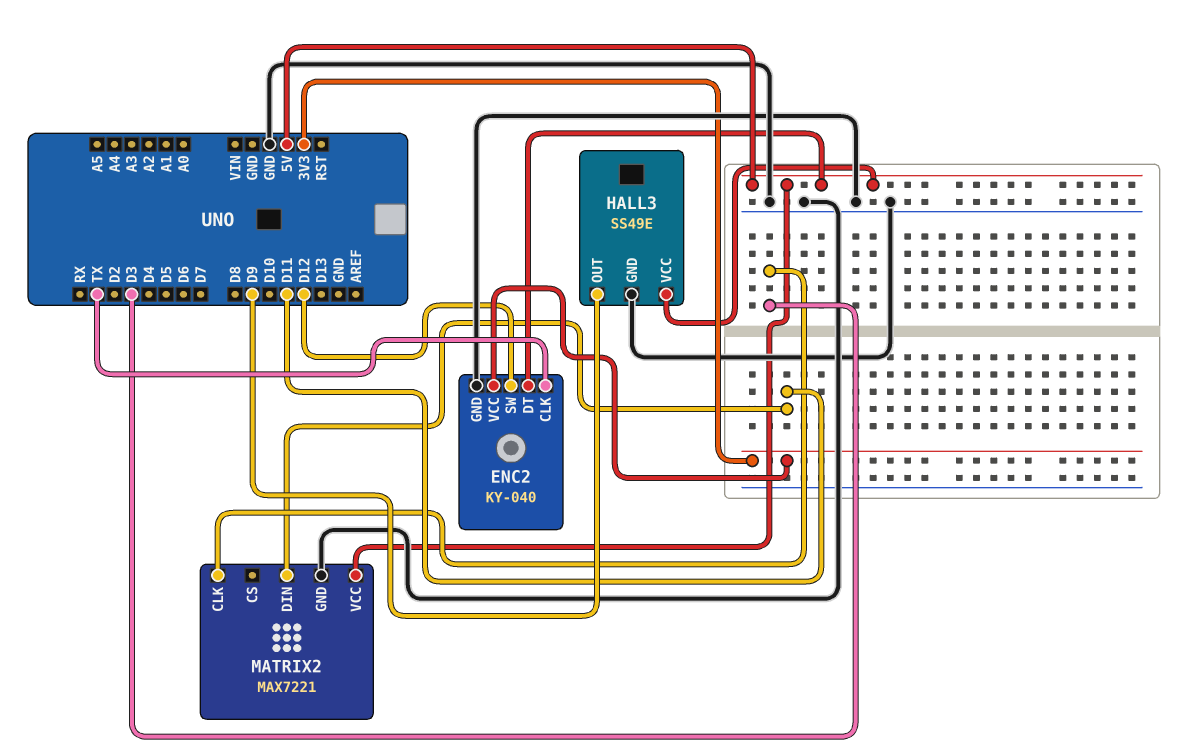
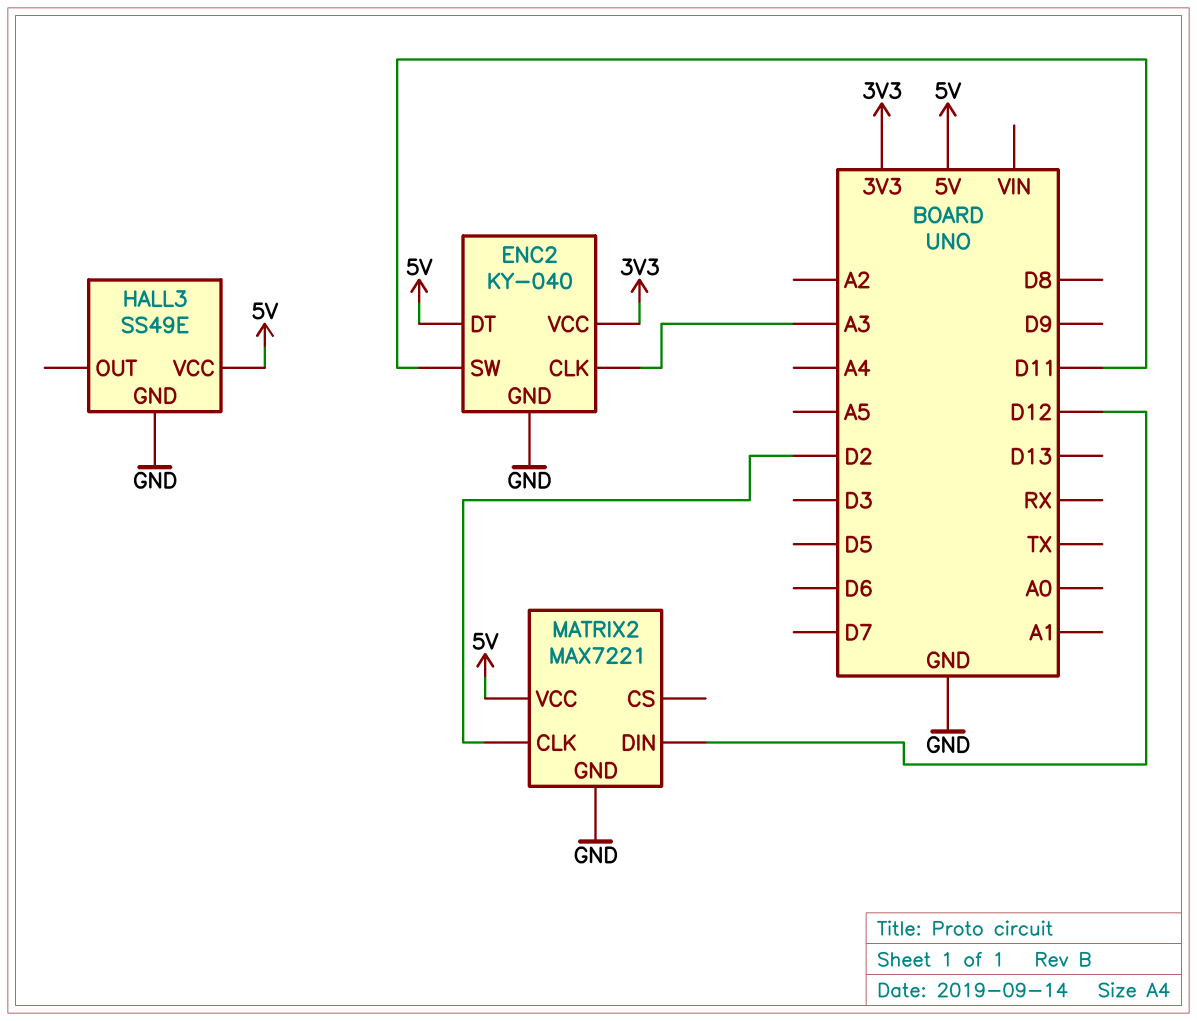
ENC2 pin CLK: TX -> A3
ENC2 pin SW: D12 -> D11
HALL3 pin OUT: D9 -> none
MATRIX2 pin CLK: D3 -> D2
MATRIX2 pin DIN: D11 -> D12

